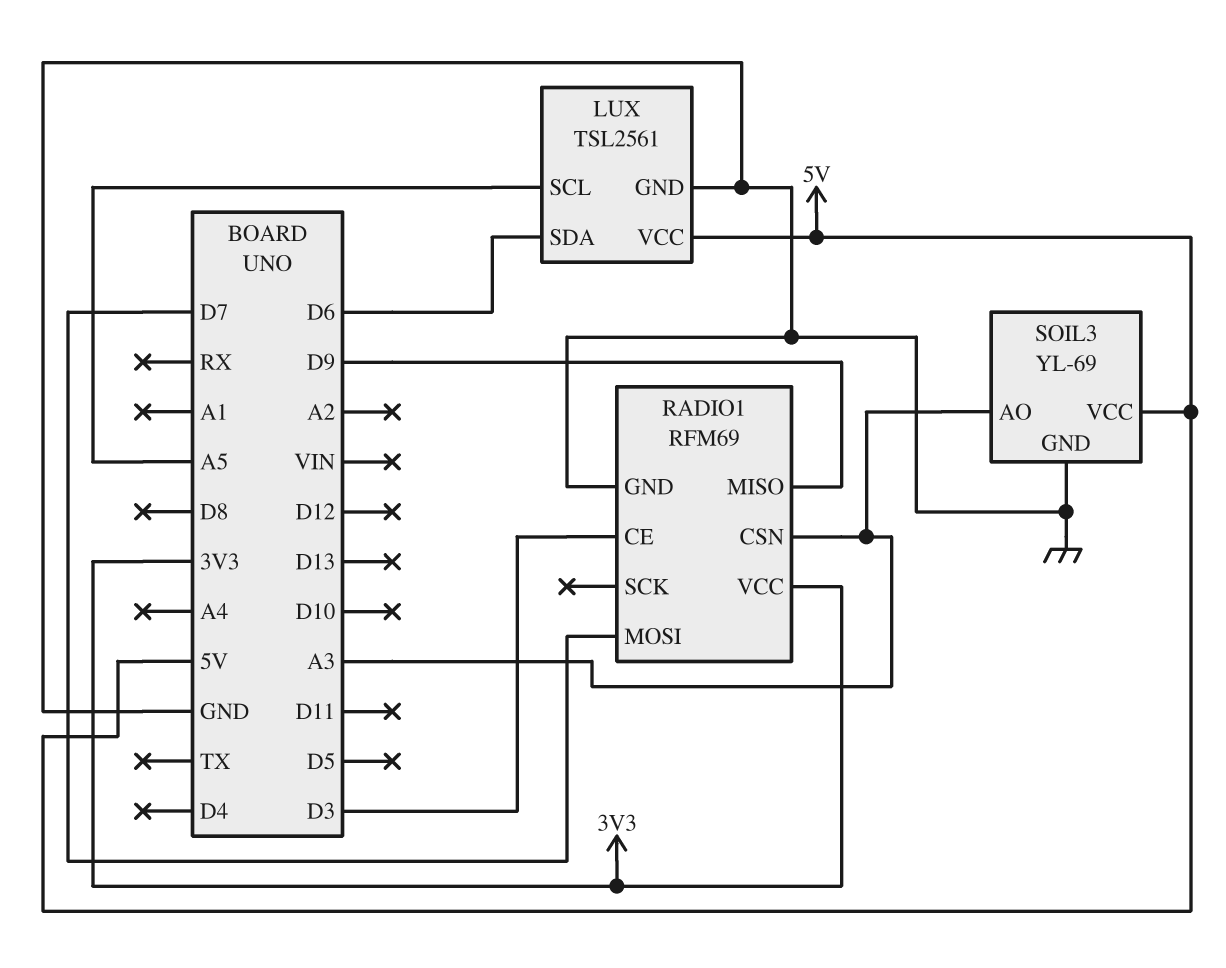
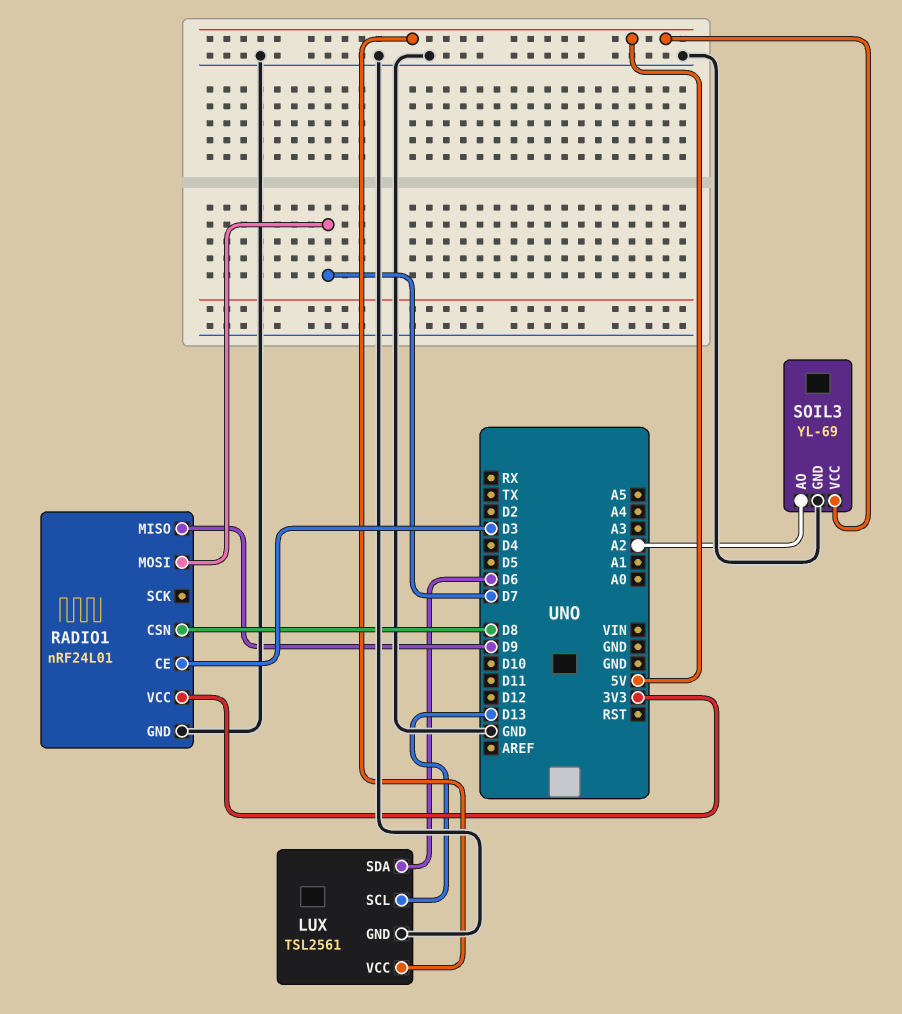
LUX pin SCL: A5 -> D13
RADIO1: RFM69 -> nRF24L01
RADIO1 pin CSN: A3 -> D8
SOIL3 pin AO: A3 -> A2

